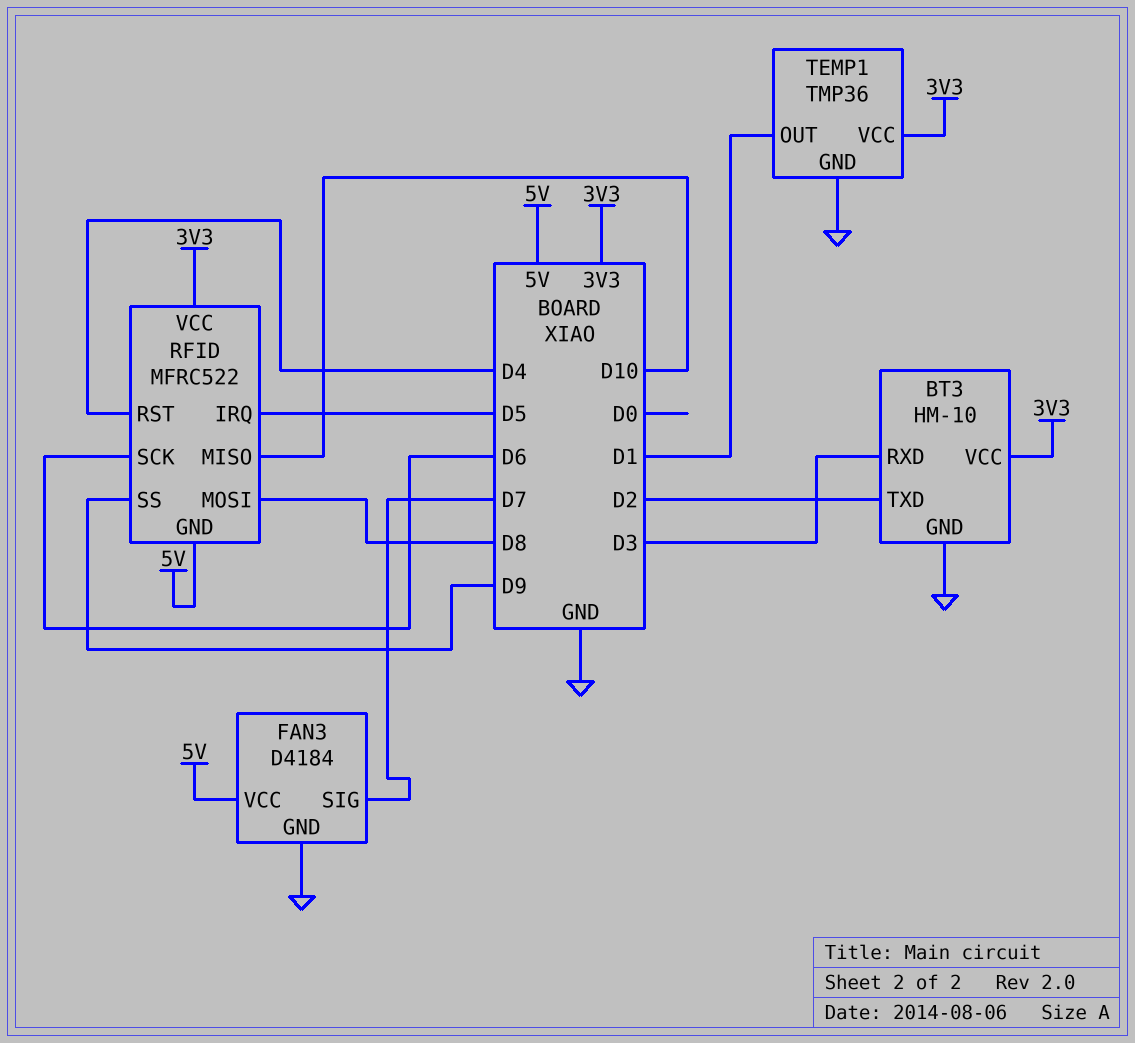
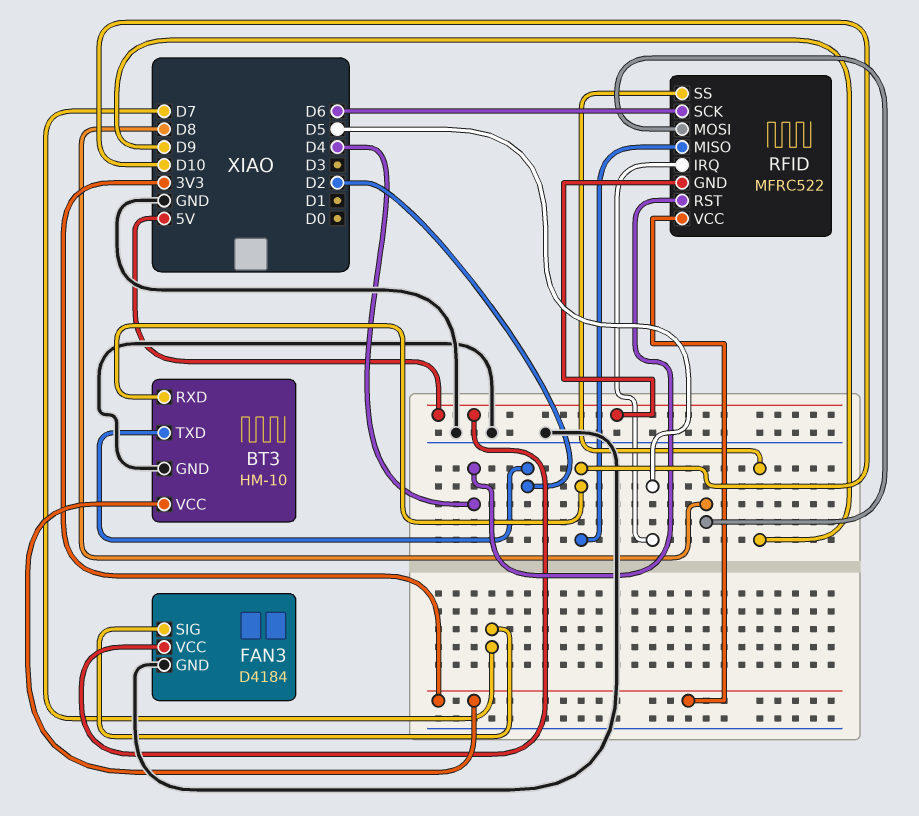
BT3 pin RXD: D3 -> D10
TEMP1: TMP36 -> none
TEMP1 pin GND: GND -> none
TEMP1 pin OUT: D1 -> none
TEMP1 pin VCC: 3V3 -> none

